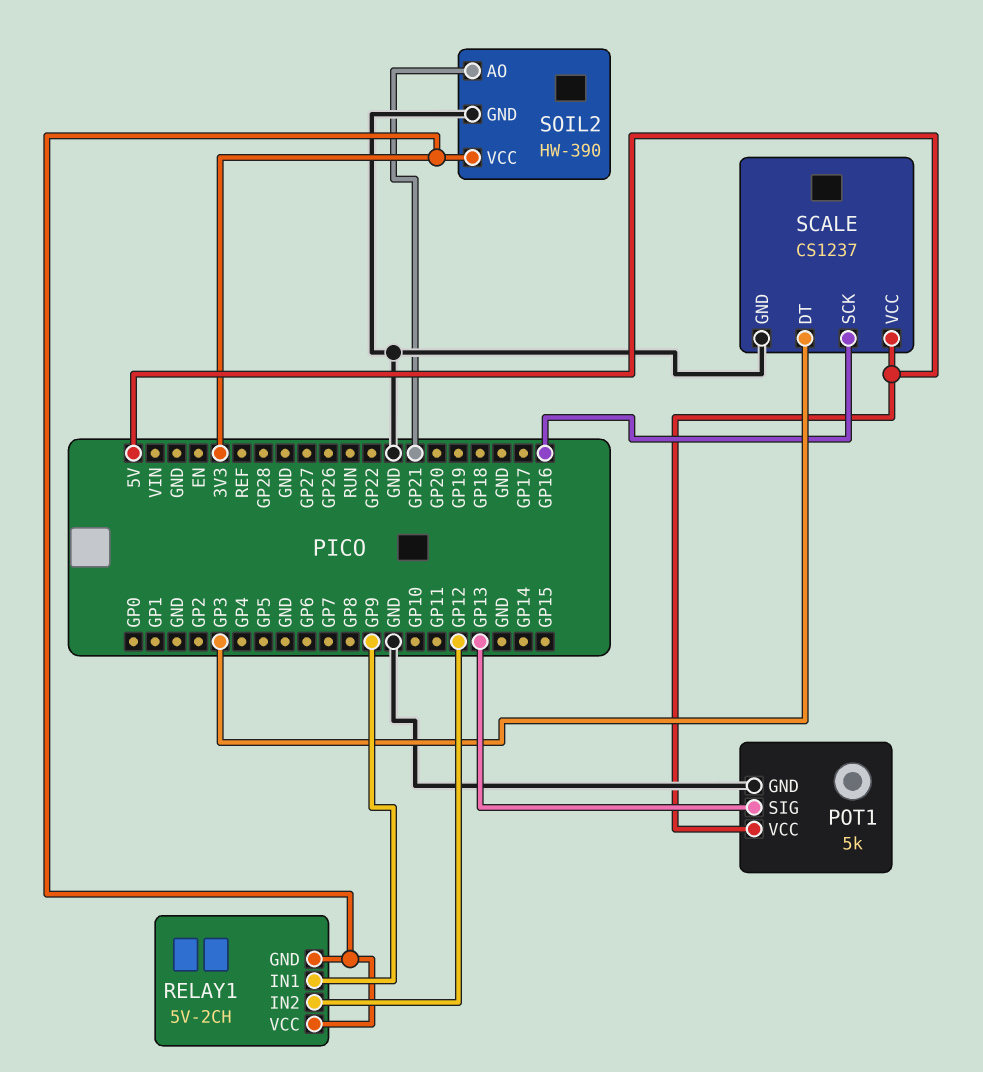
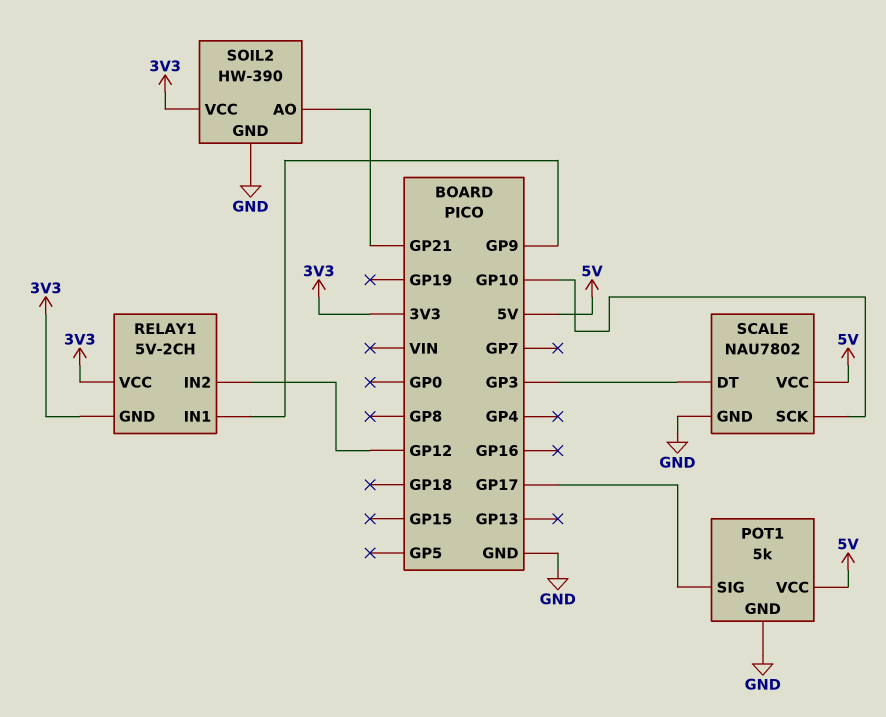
POT1 pin SIG: GP13 -> GP17
SCALE: CS1237 -> NAU7802
SCALE pin SCK: GP16 -> GP10

